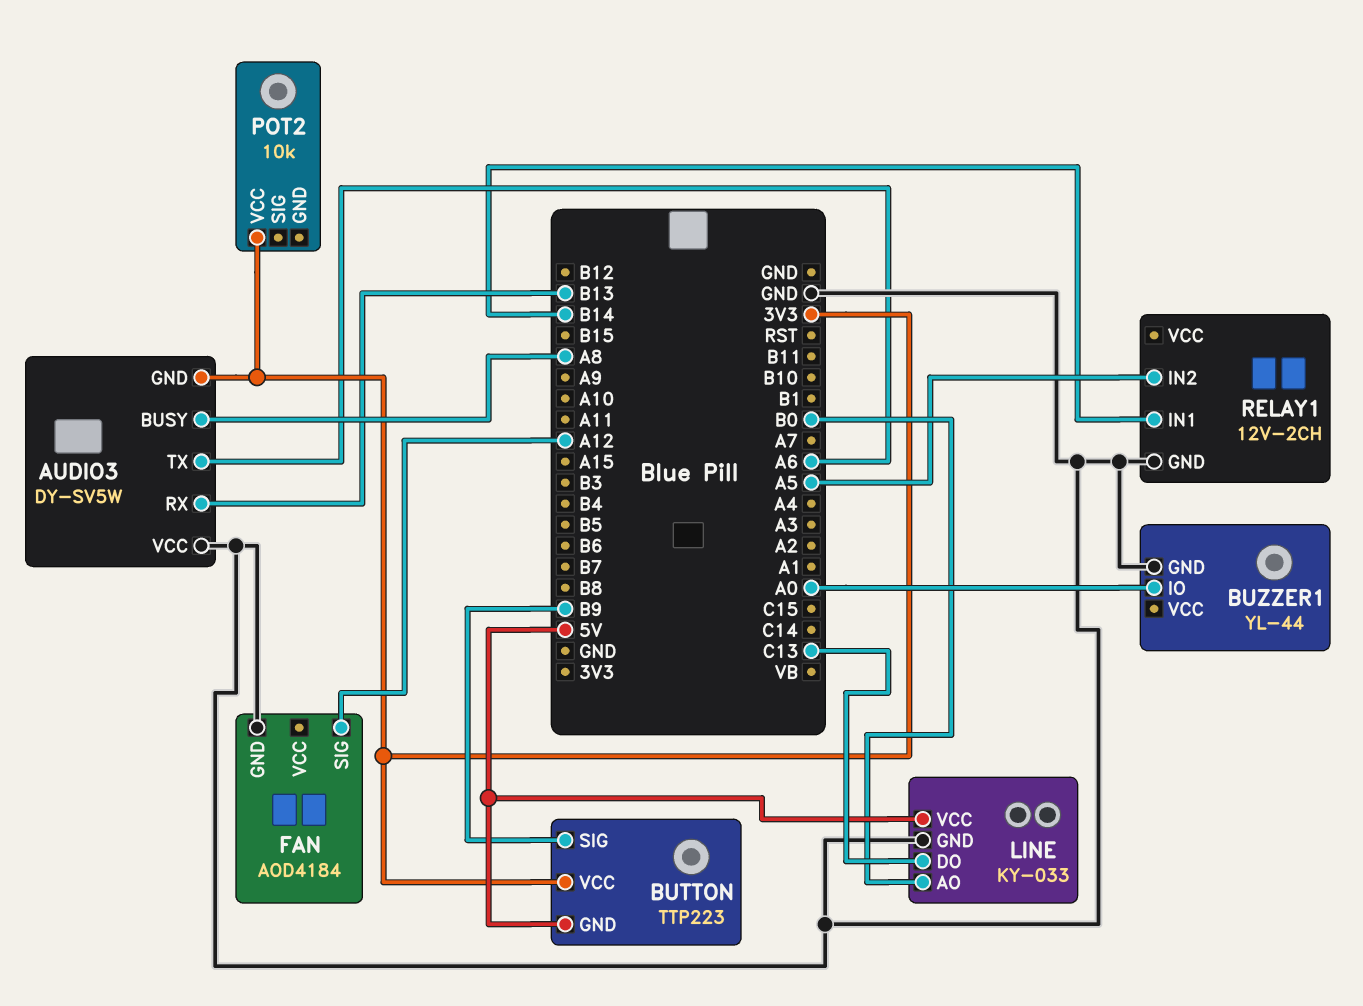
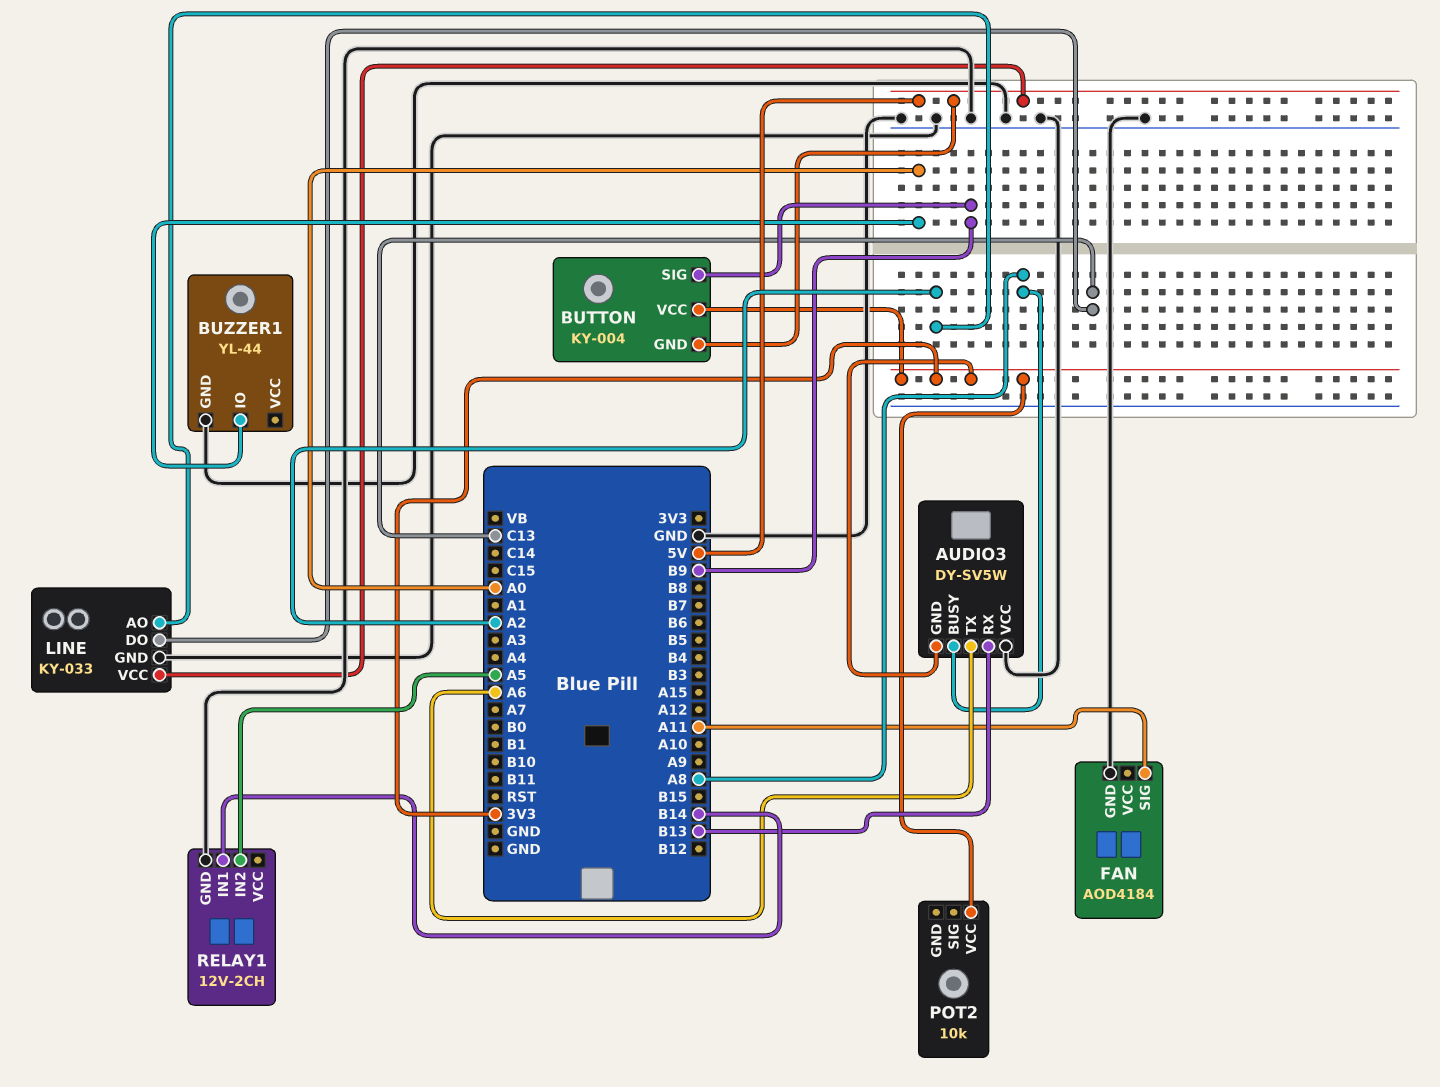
BUTTON: TTP223 -> KY-004
FAN pin SIG: A12 -> A11
LINE pin AO: B0 -> A2

